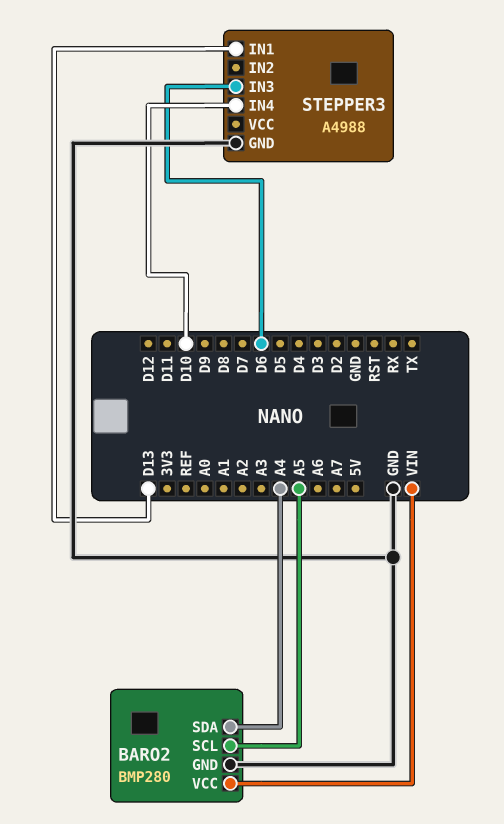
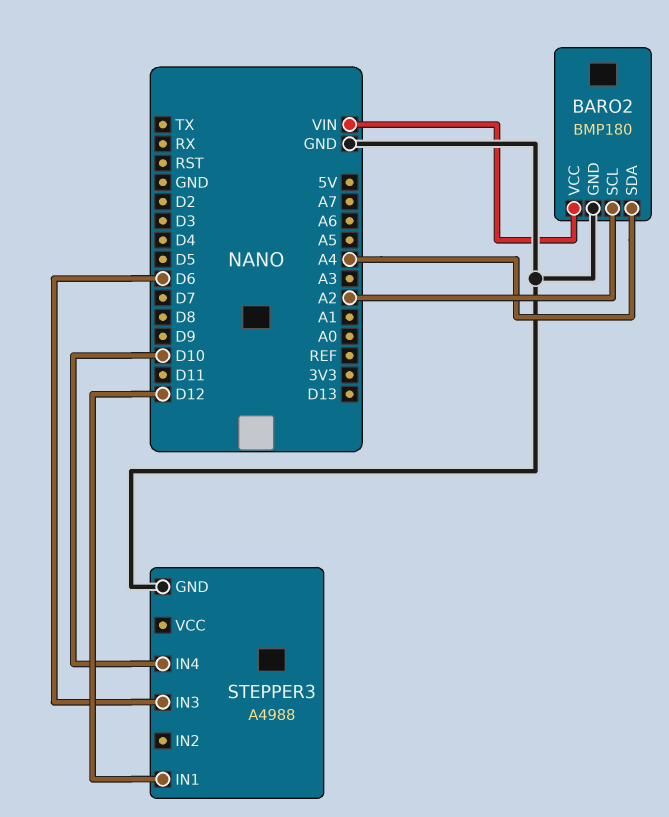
BARO2: BMP280 -> BMP180
BARO2 pin SCL: A5 -> A2
STEPPER3 pin IN1: D13 -> D12

